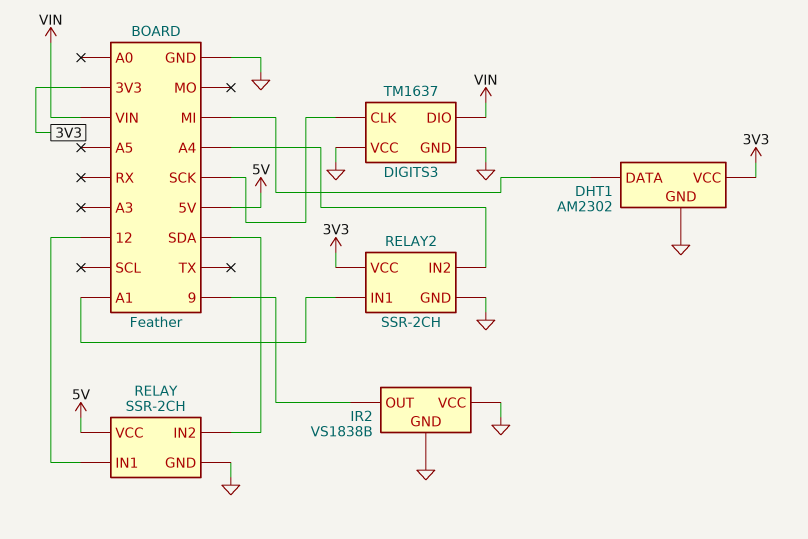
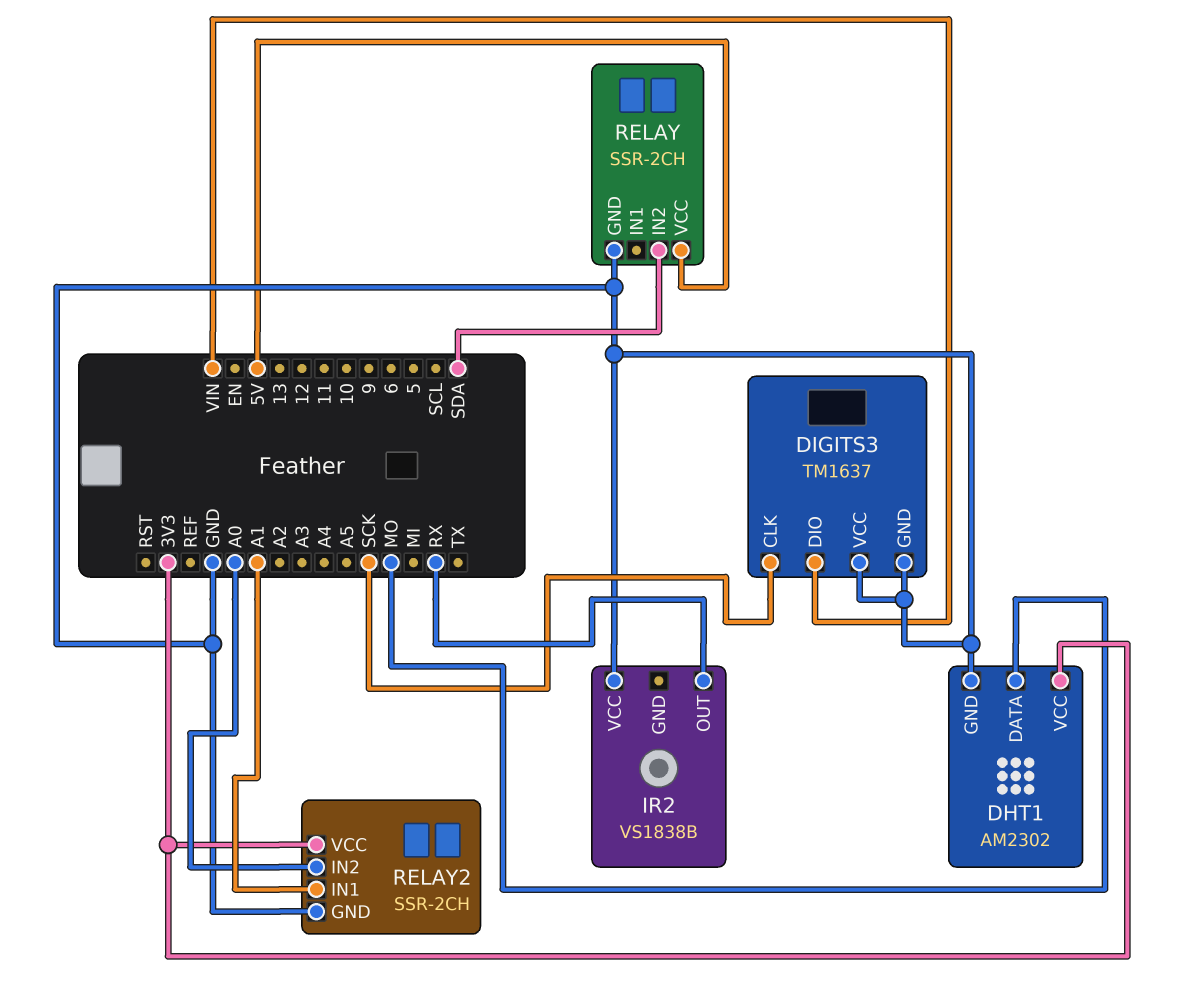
DHT1 pin DATA: MI -> MO
IR2 pin GND: GND -> none
IR2 pin OUT: 9 -> RX
RELAY pin IN1: 12 -> none
RELAY2 pin IN2: A4 -> A0

